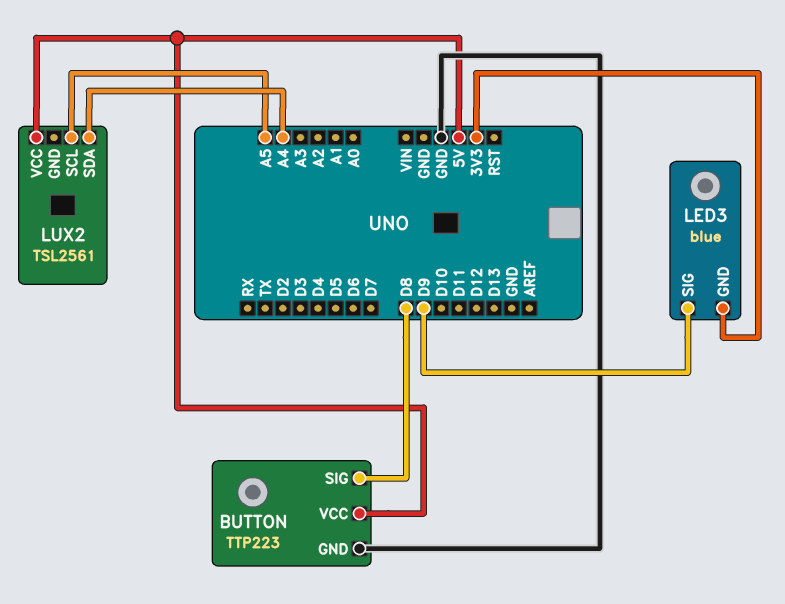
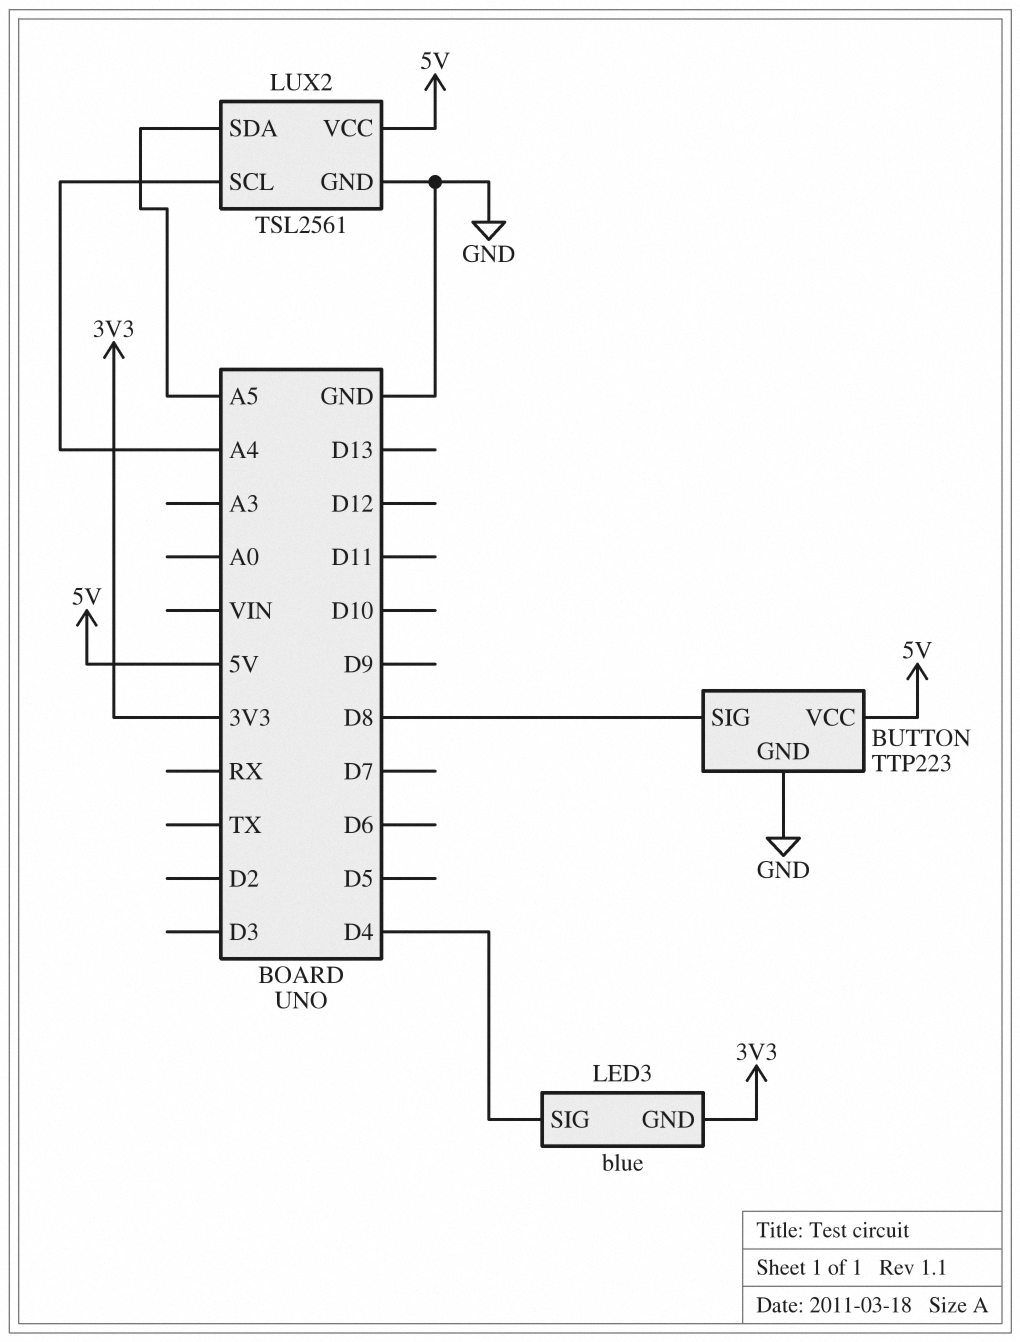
LED3 pin SIG: D9 -> D4
LUX2 pin GND: none -> GND
LUX2 pin SCL: A5 -> A4
LUX2 pin SDA: A4 -> A5

